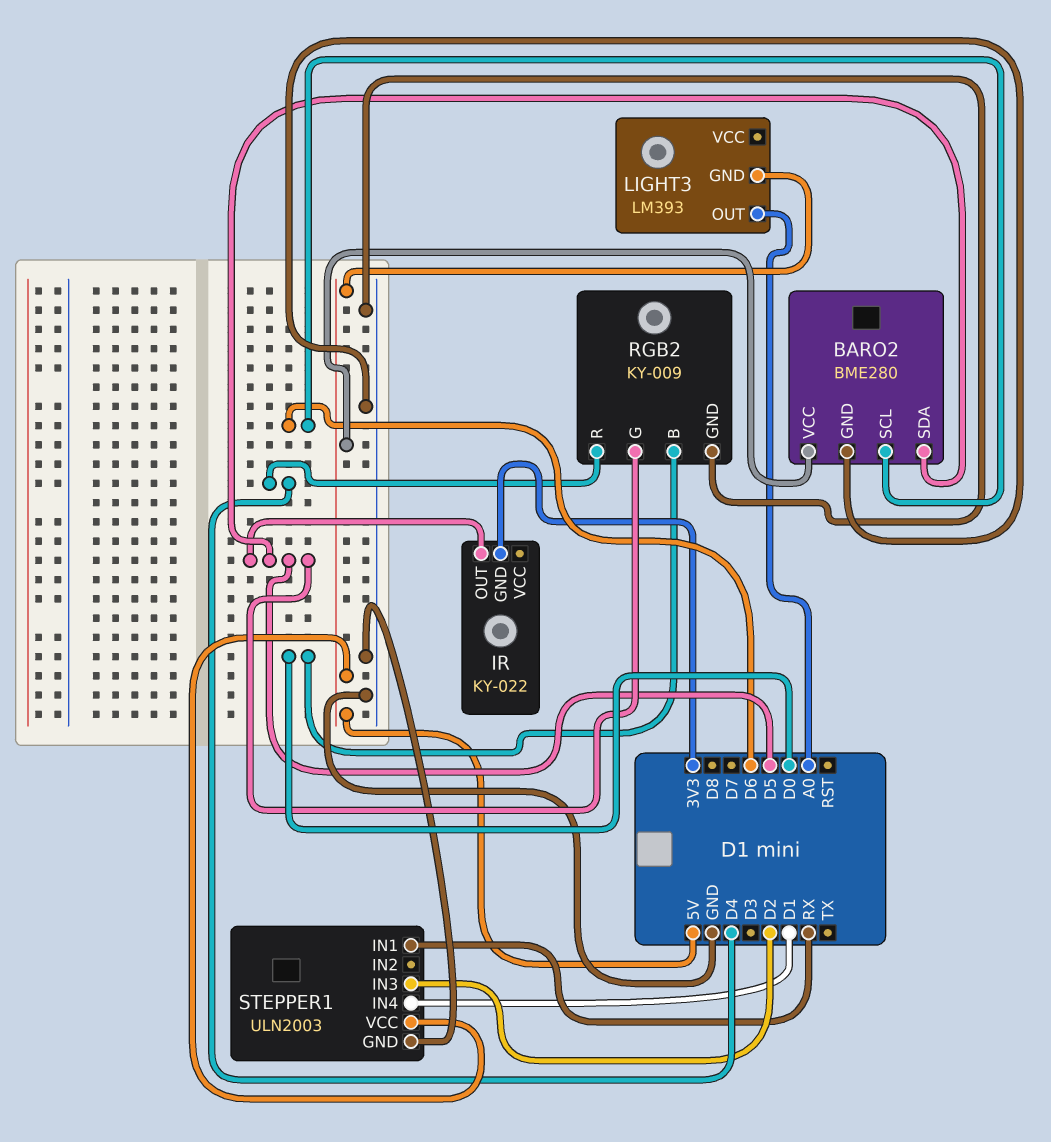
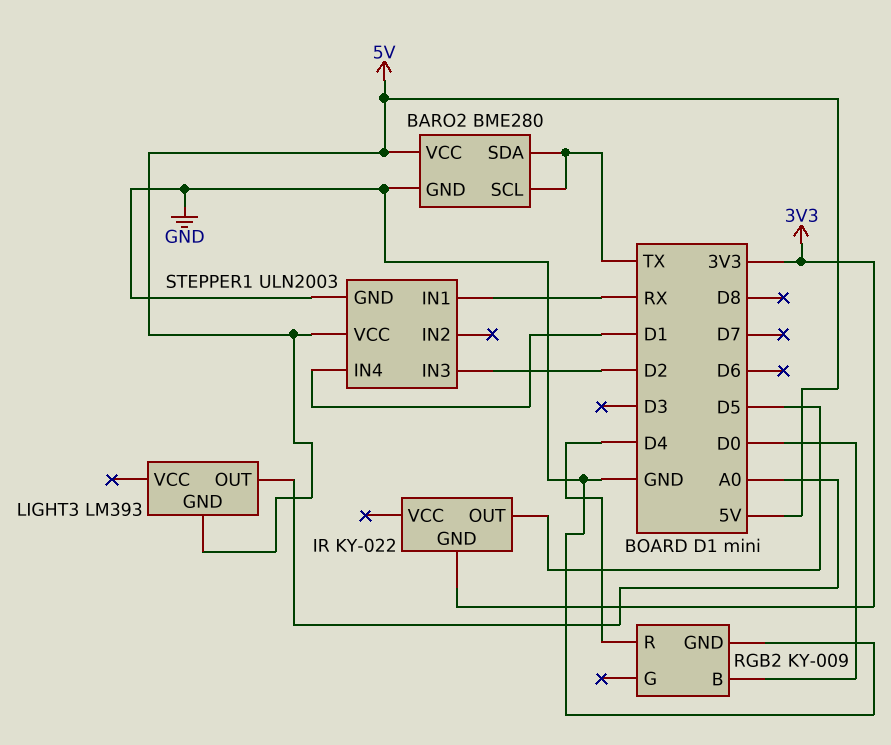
BARO2 pin SCL: D6 -> TX
BARO2 pin SDA: D5 -> TX
RGB2 pin G: D5 -> none

